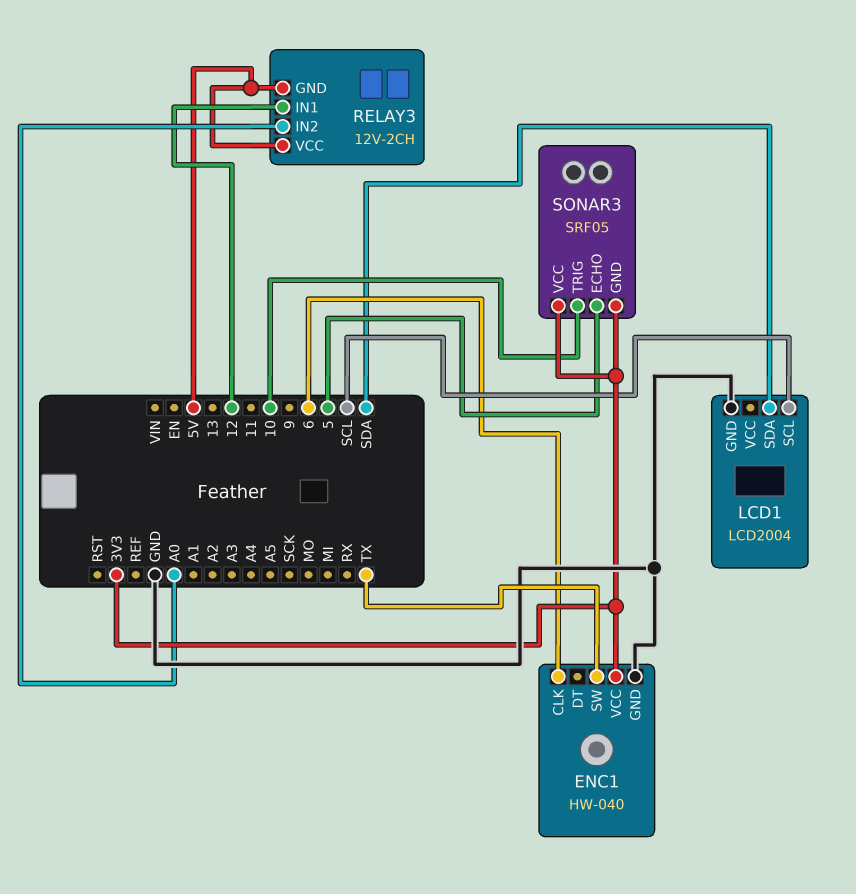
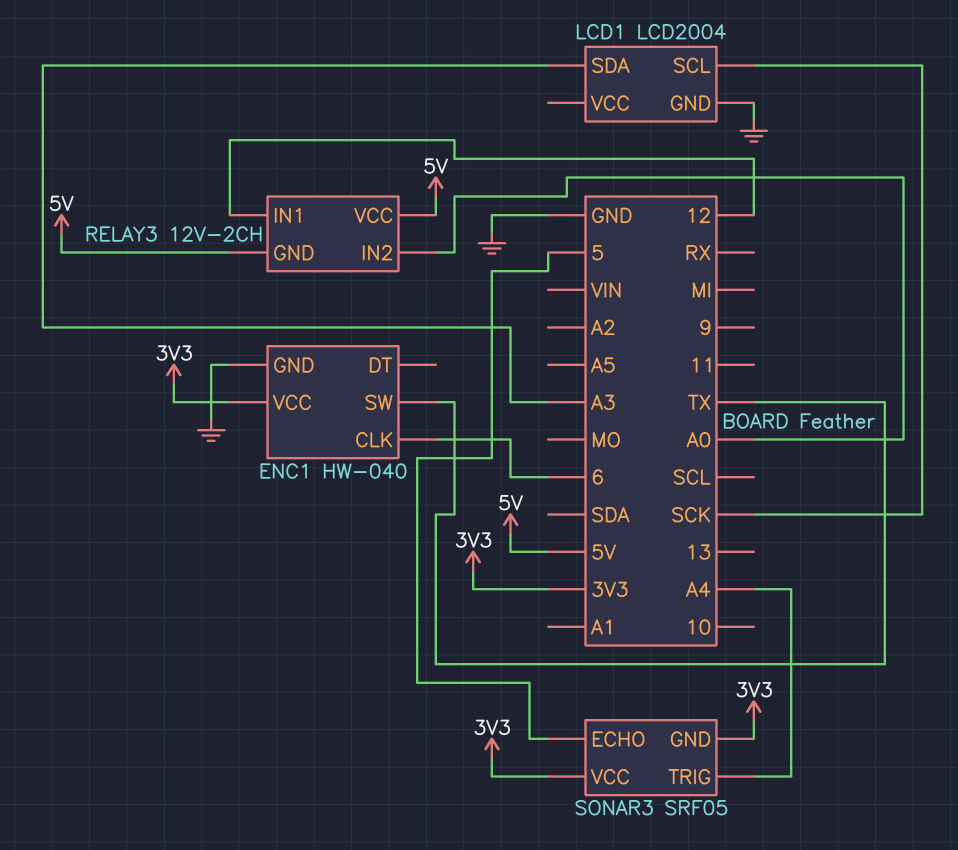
LCD1 pin SCL: SCL -> SCK
LCD1 pin SDA: SDA -> A3
SONAR3 pin TRIG: 10 -> A4

